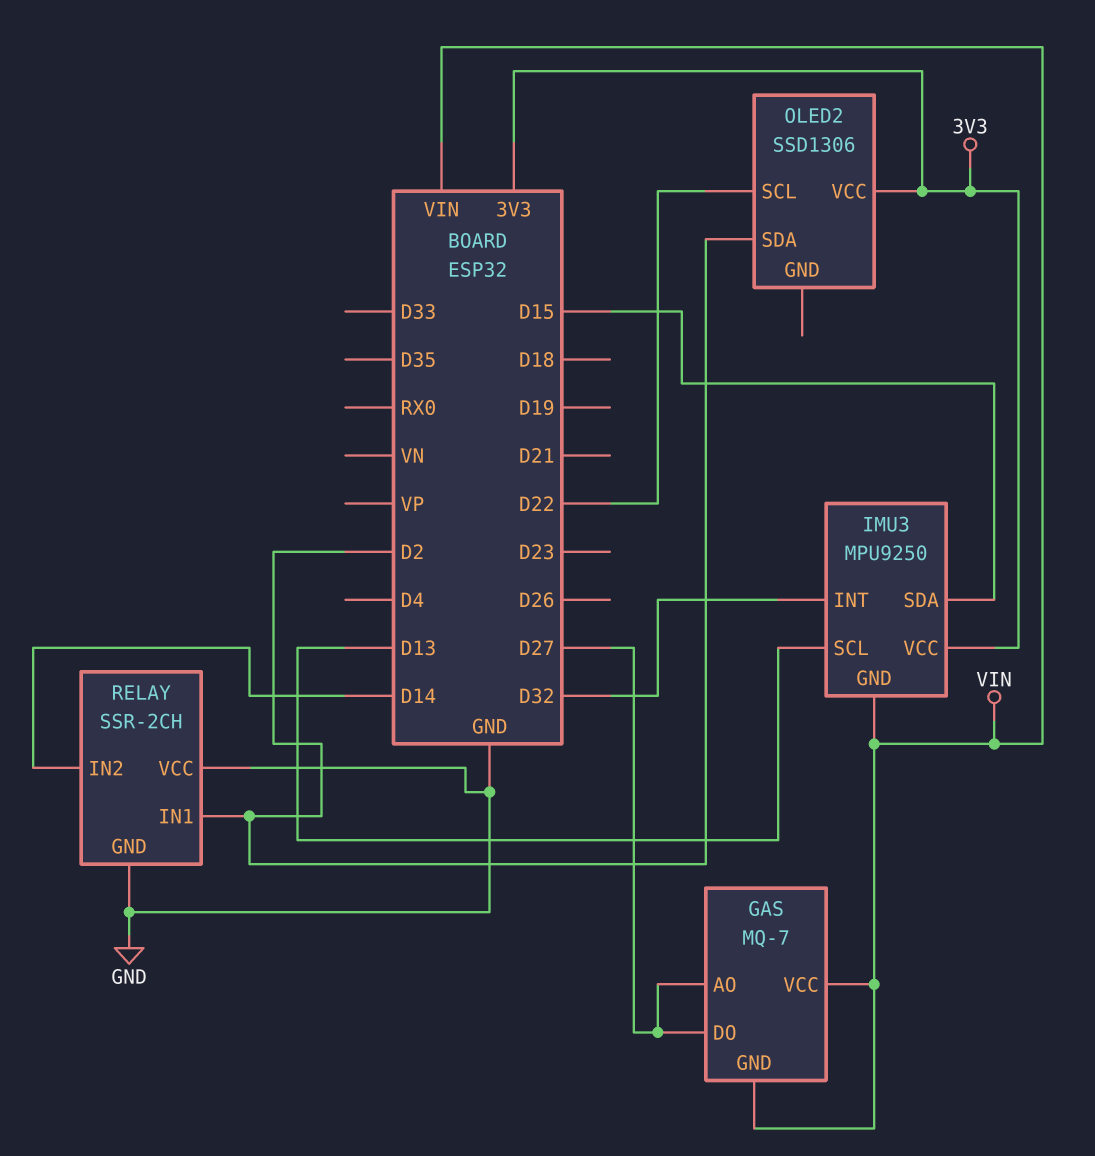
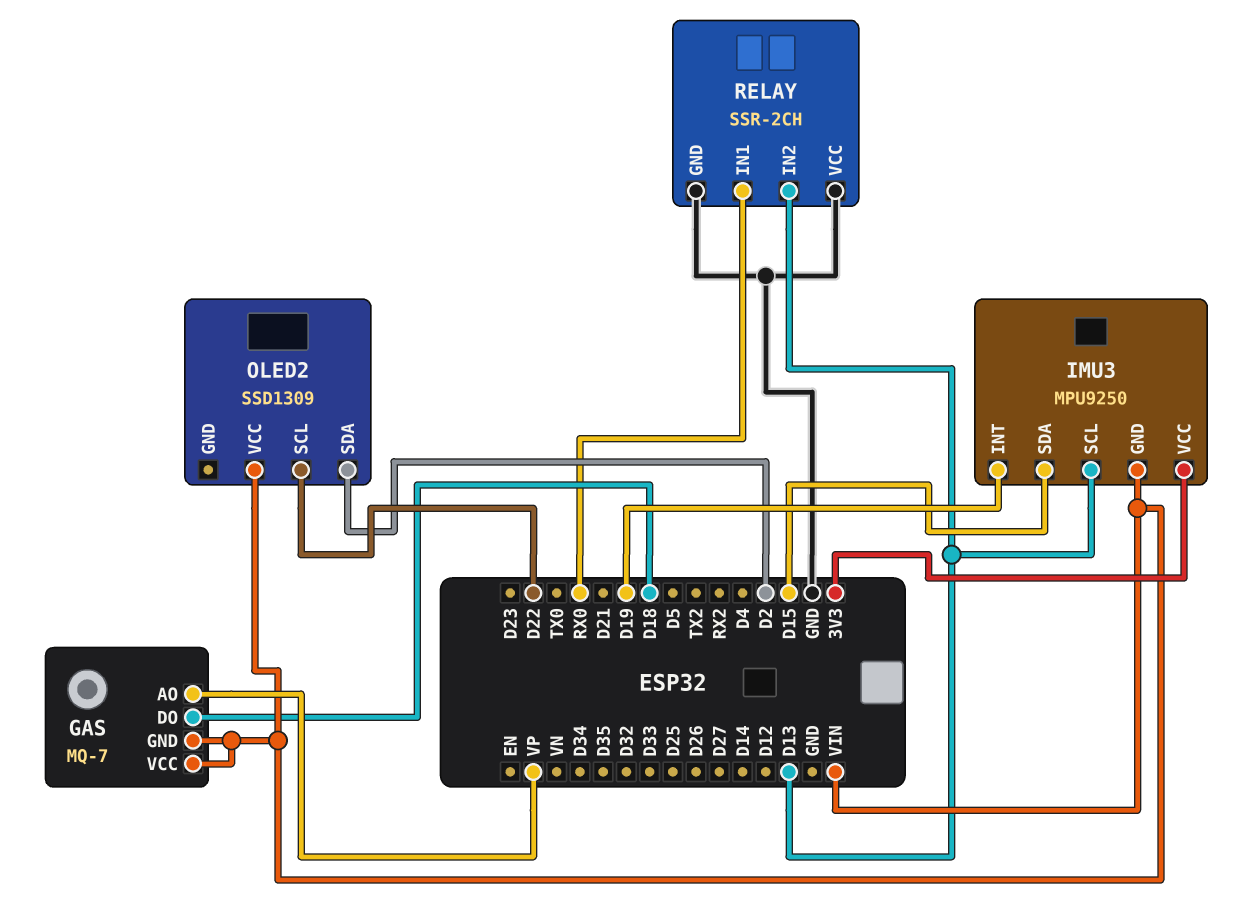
GAS pin AO: D27 -> VP
GAS pin DO: D27 -> D18
IMU3 pin INT: D32 -> D19
OLED2: SSD1306 -> SSD1309
OLED2 pin VCC: 3V3 -> VIN
RELAY pin IN1: D2 -> RX0
RELAY pin IN2: D14 -> D13

